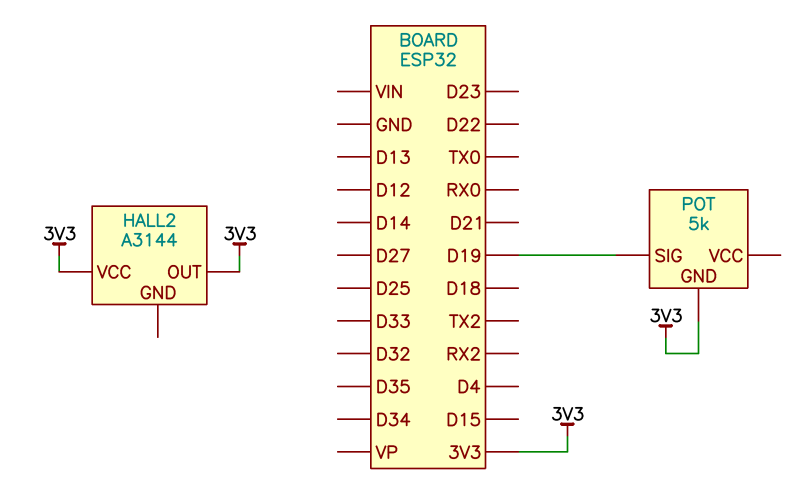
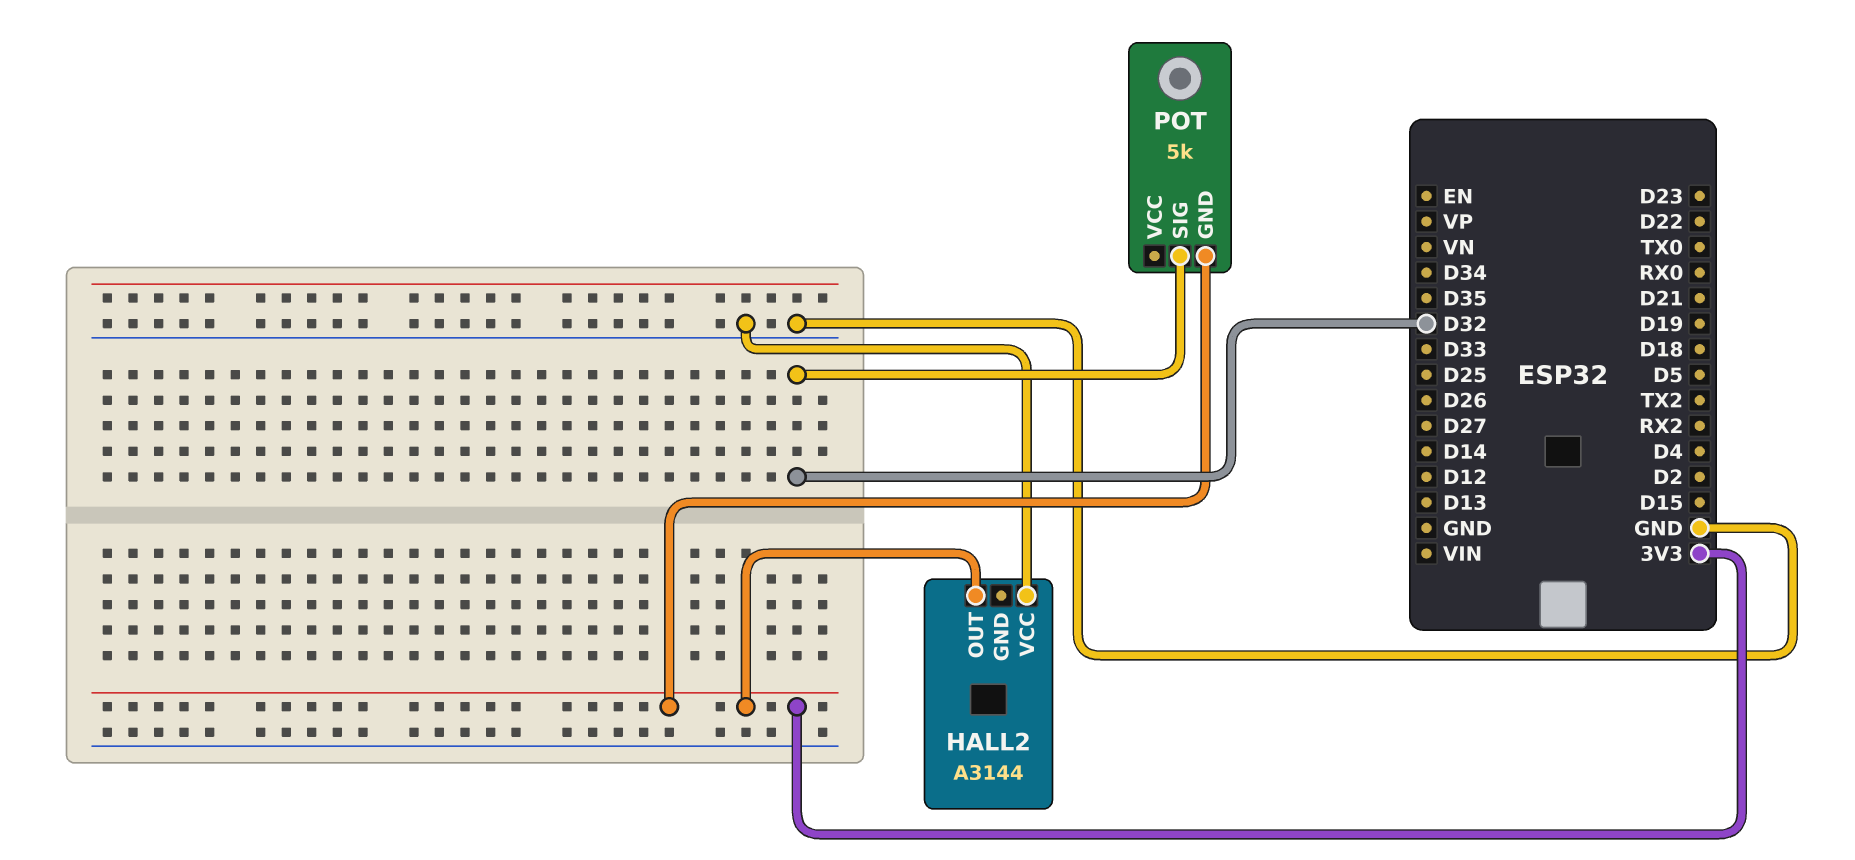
HALL2 pin VCC: 3V3 -> GND
POT pin SIG: D19 -> D32

